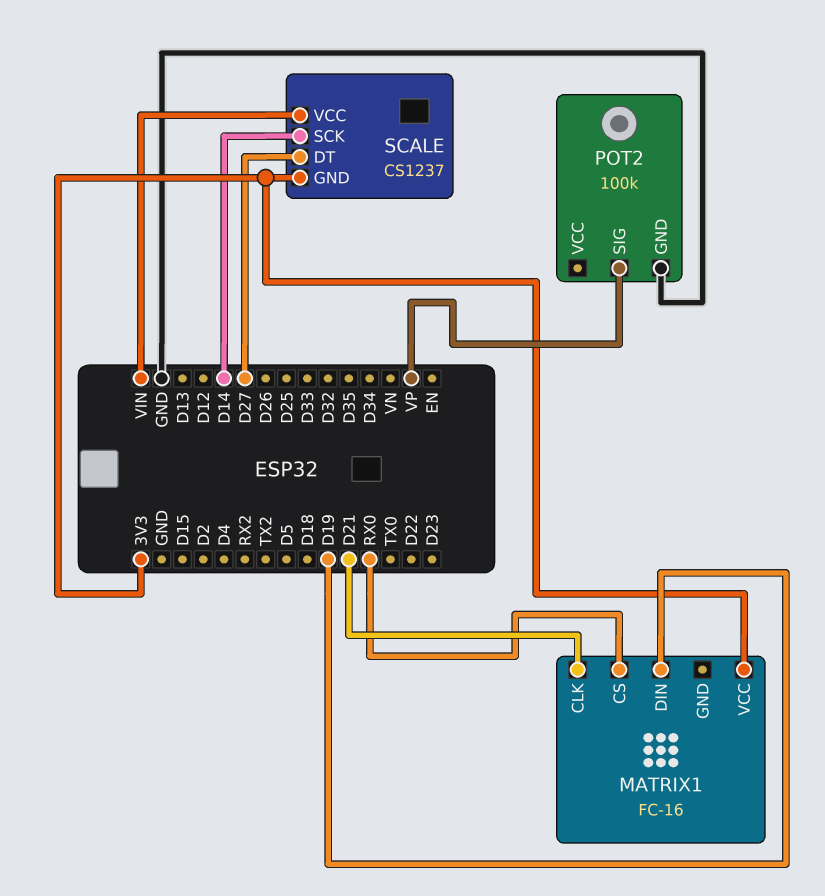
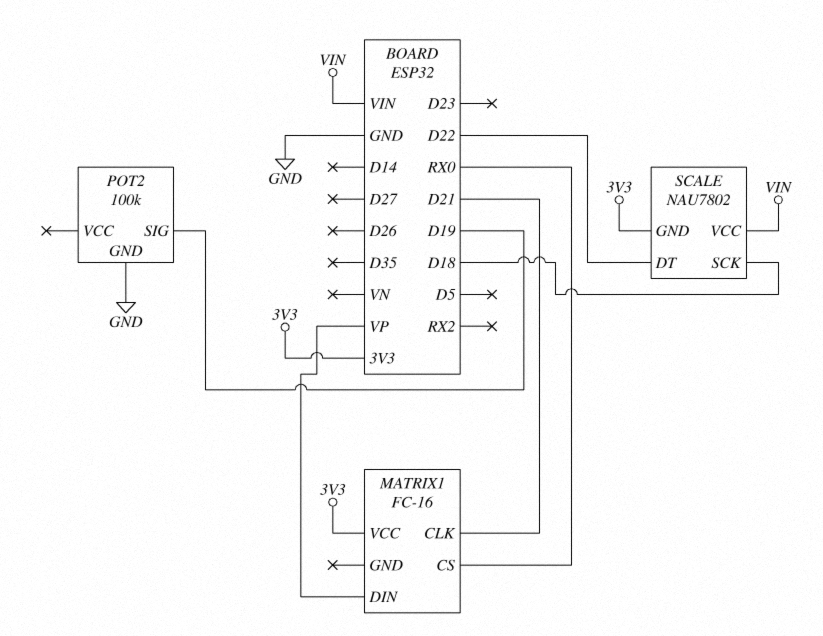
MATRIX1 pin DIN: D19 -> VP
POT2 pin SIG: VP -> D19
SCALE: CS1237 -> NAU7802
SCALE pin DT: D27 -> D22
SCALE pin SCK: D14 -> D18

